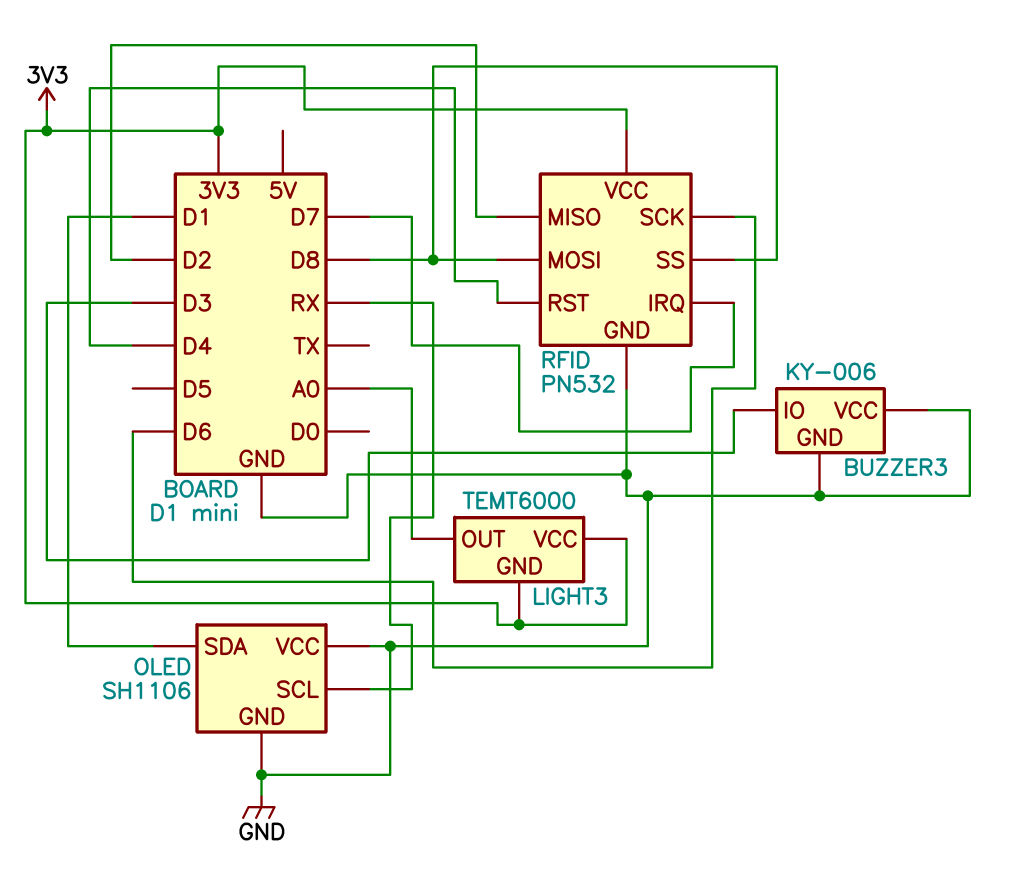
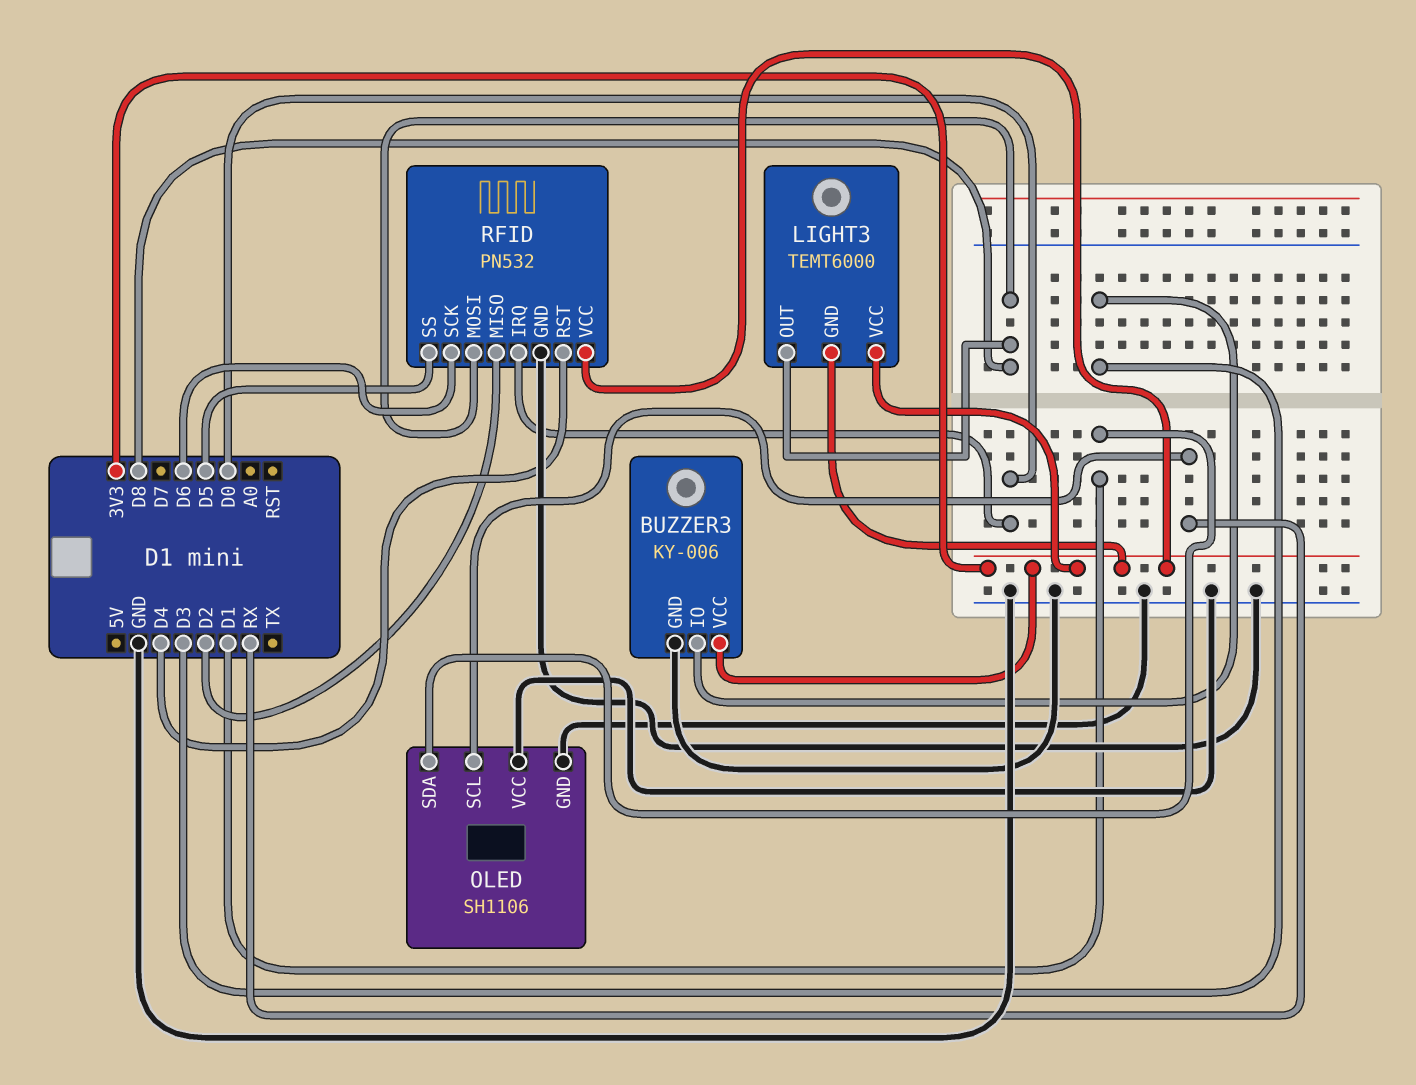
BUZZER3 pin VCC: GND -> 3V3
LIGHT3 pin OUT: A0 -> D8
RFID pin IRQ: D7 -> D0
RFID pin SS: D8 -> D5

